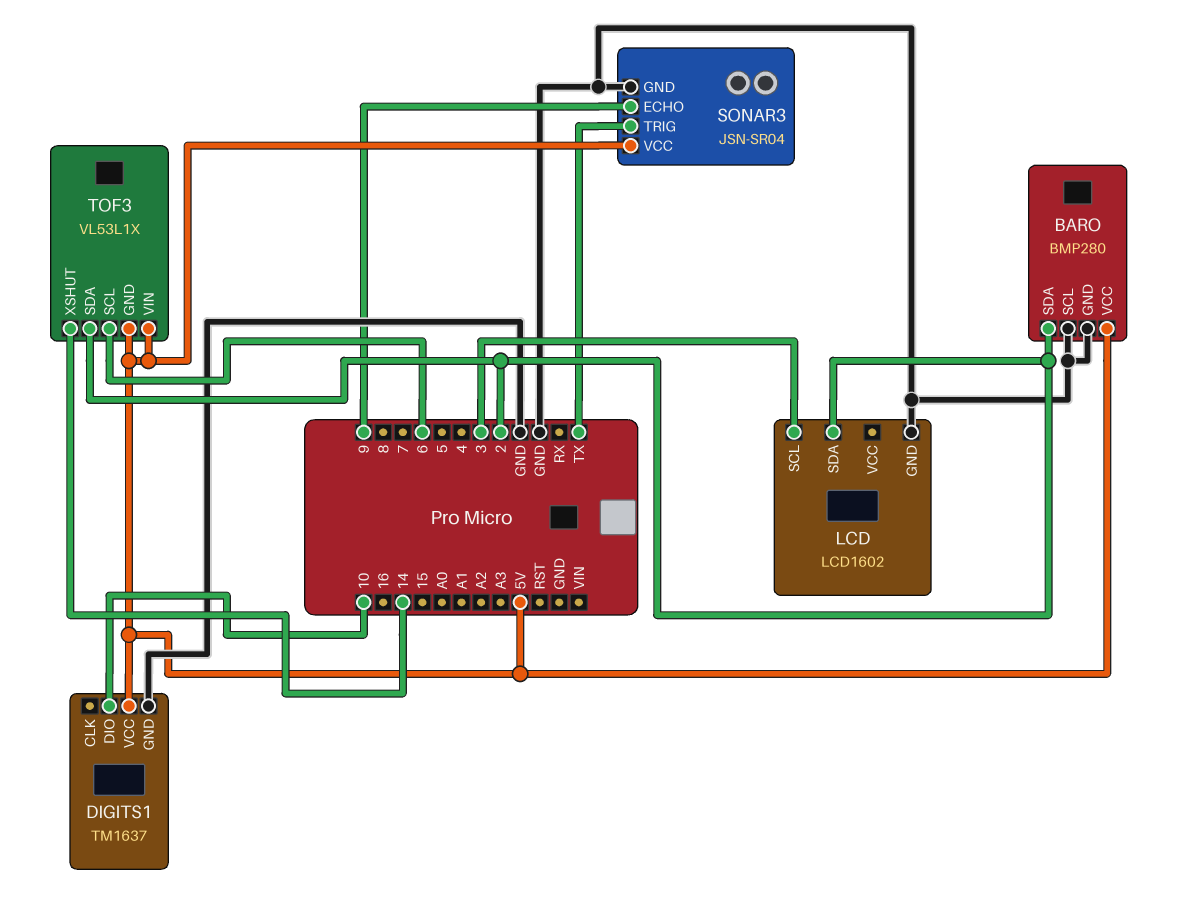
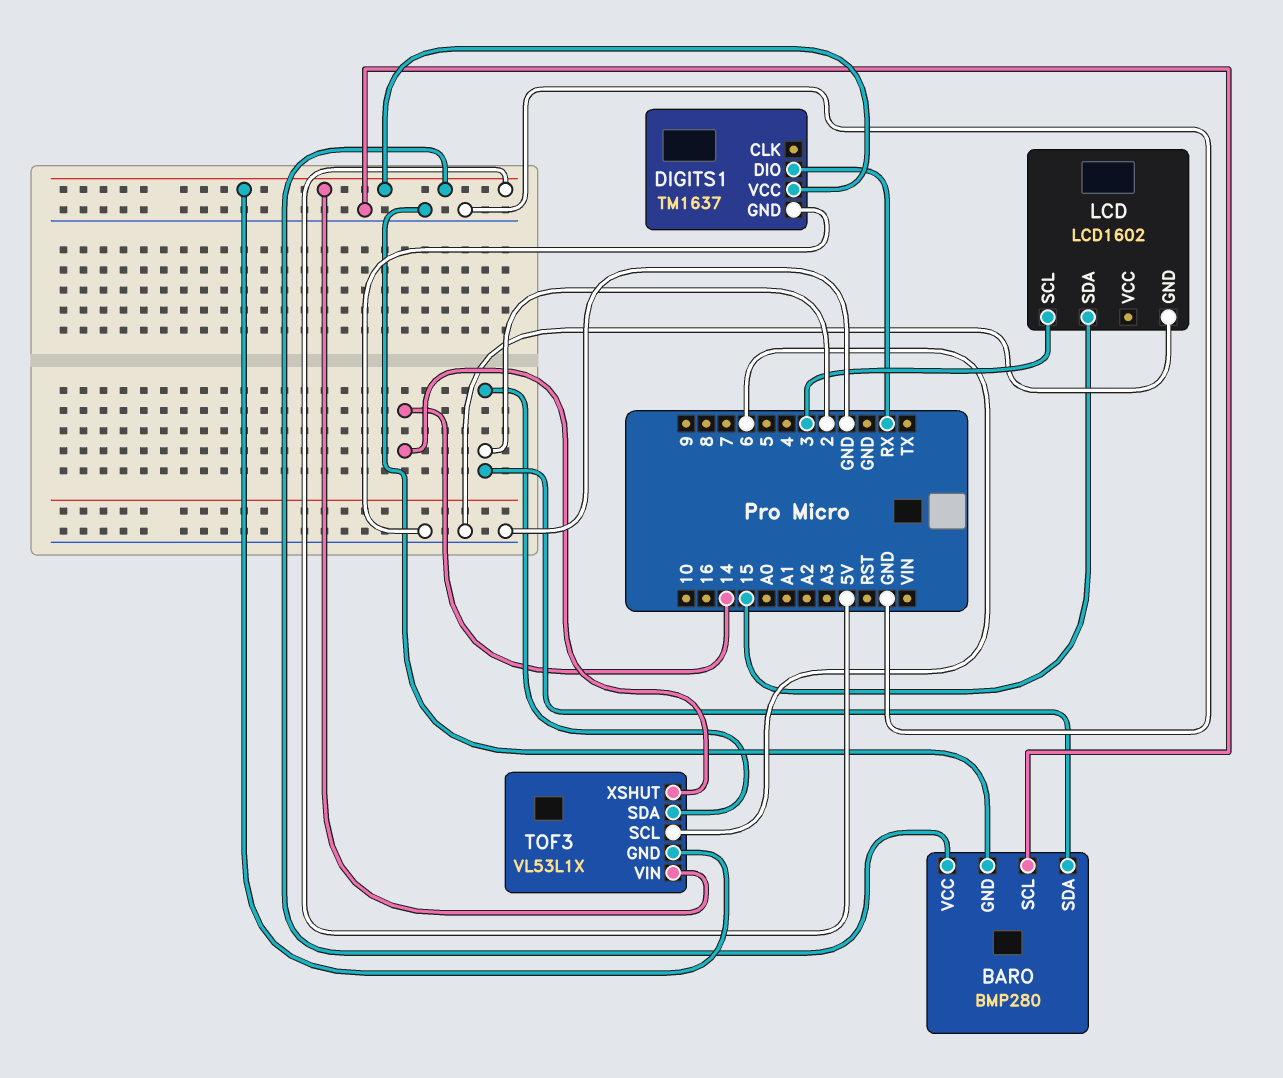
DIGITS1 pin DIO: 10 -> RX
LCD pin SDA: 2 -> 15
SONAR3: JSN-SR04 -> none
SONAR3 pin ECHO: 9 -> none
SONAR3 pin GND: GND -> none
SONAR3 pin TRIG: TX -> none
SONAR3 pin VCC: 5V -> none

